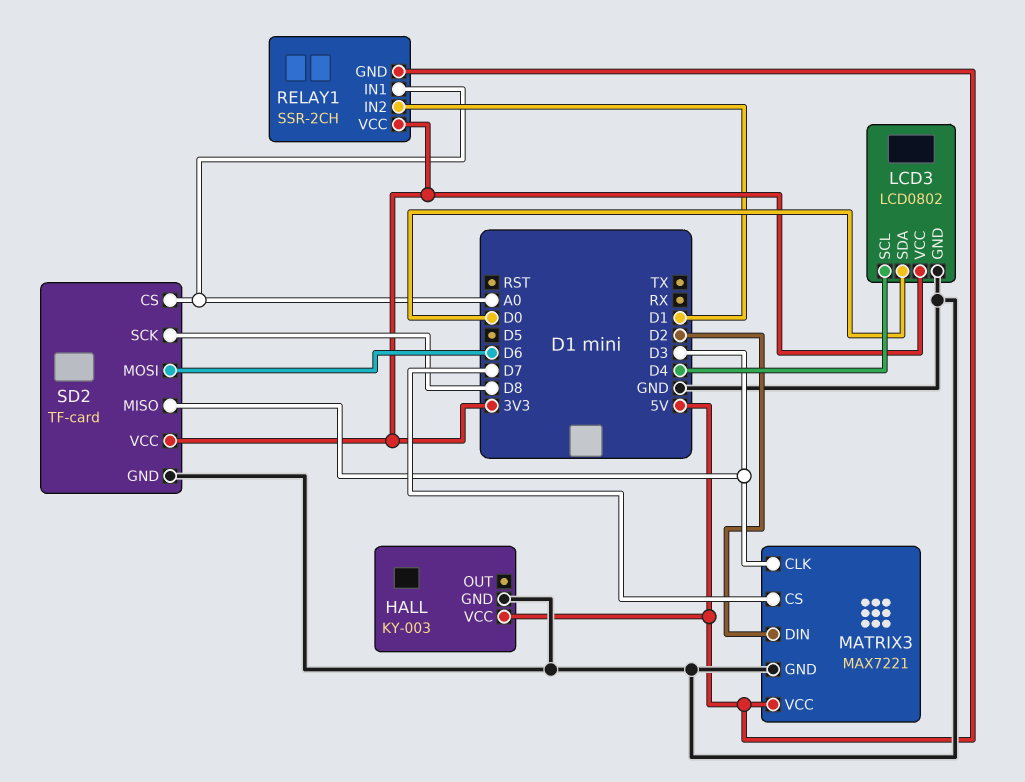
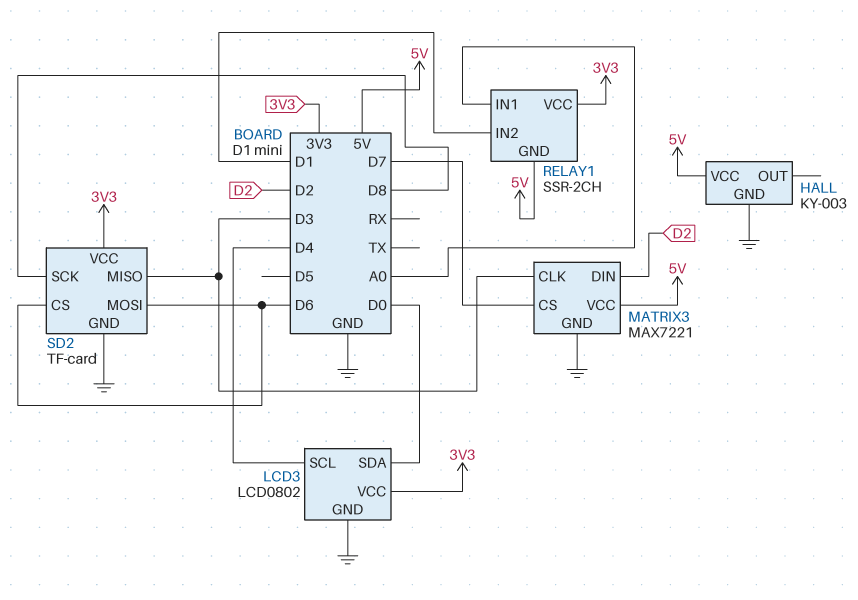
SD2 pin CS: A0 -> D6

